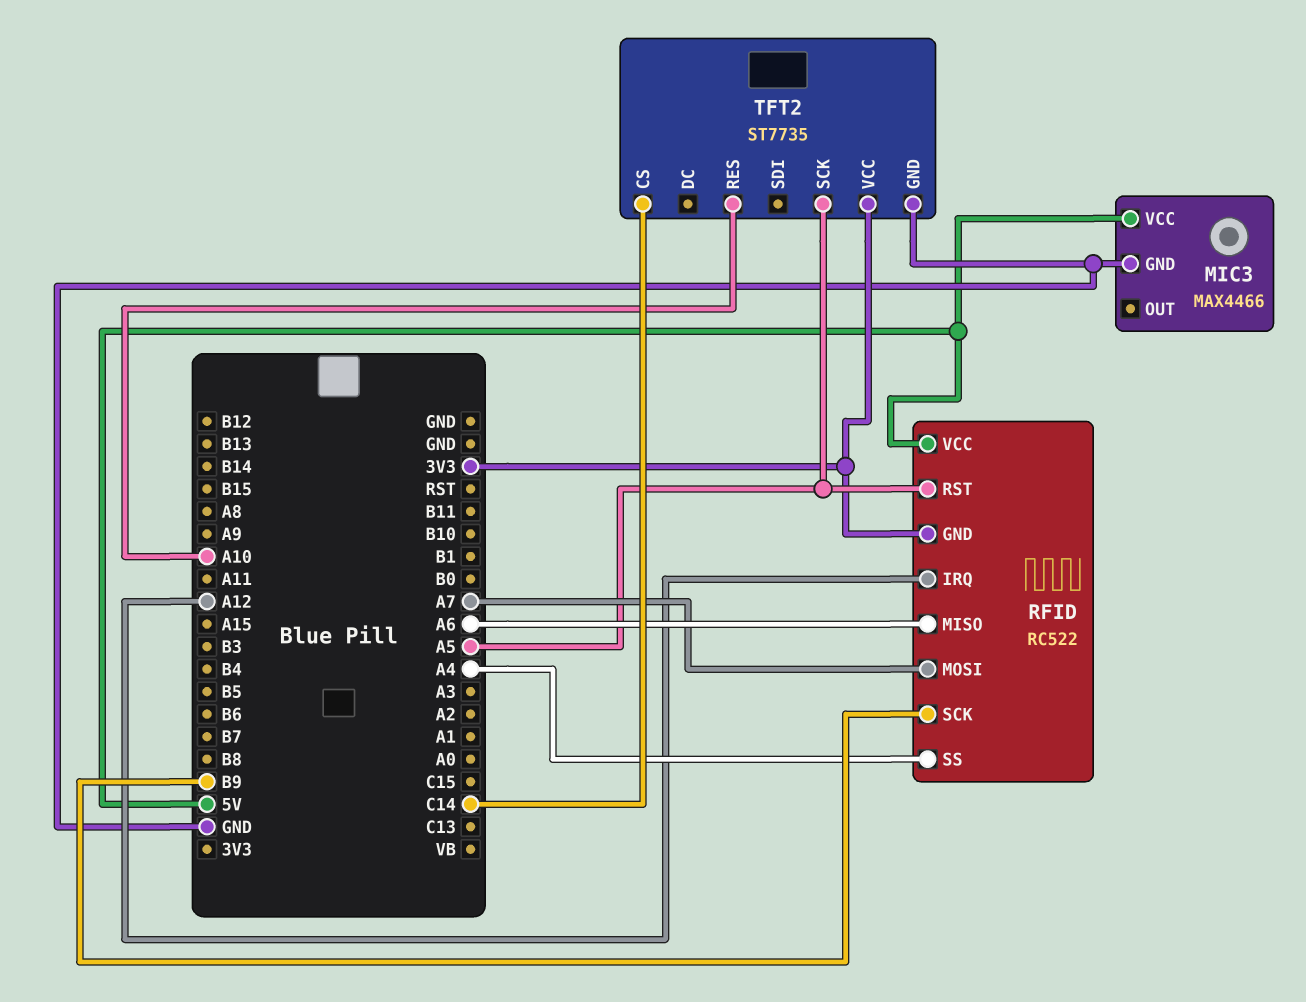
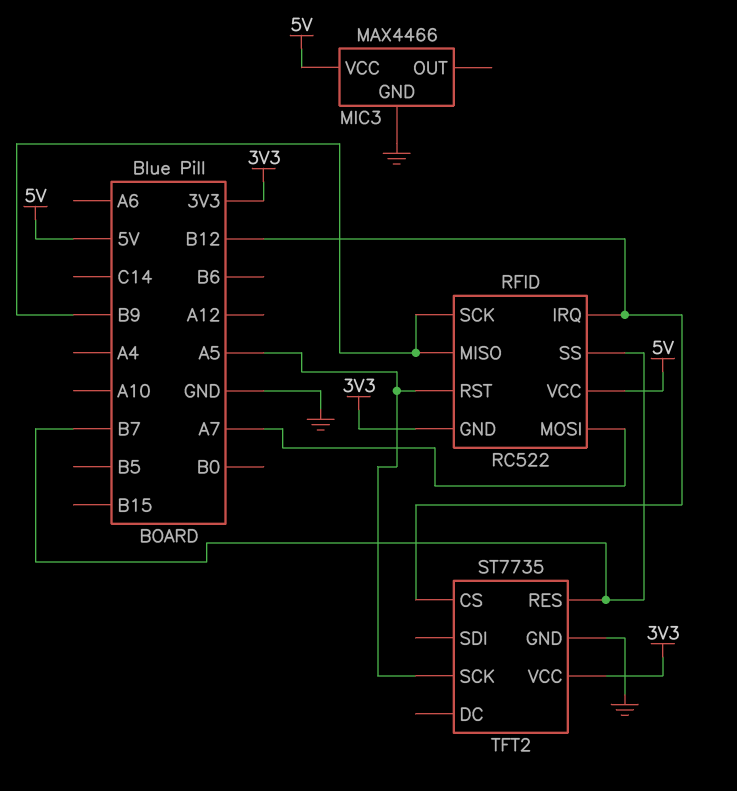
RFID pin IRQ: A12 -> B12
RFID pin MISO: A6 -> B9
RFID pin SS: A4 -> B7
TFT2 pin CS: C14 -> B12
TFT2 pin RES: A10 -> B7

